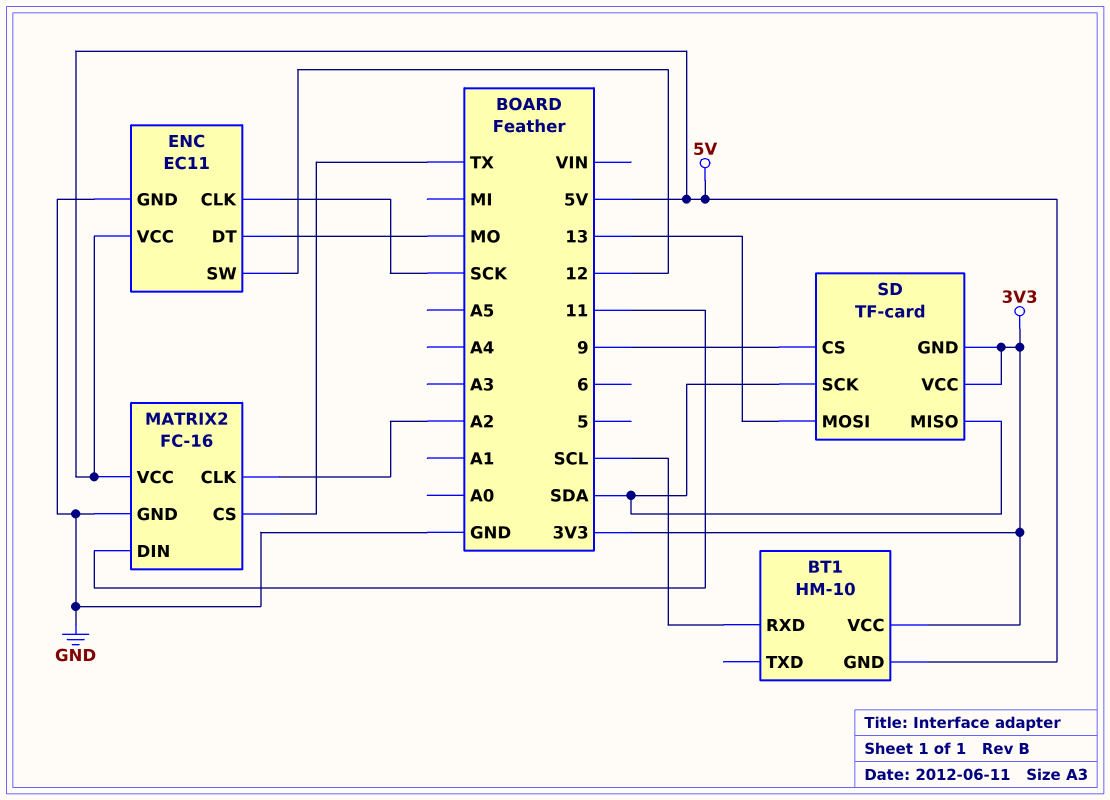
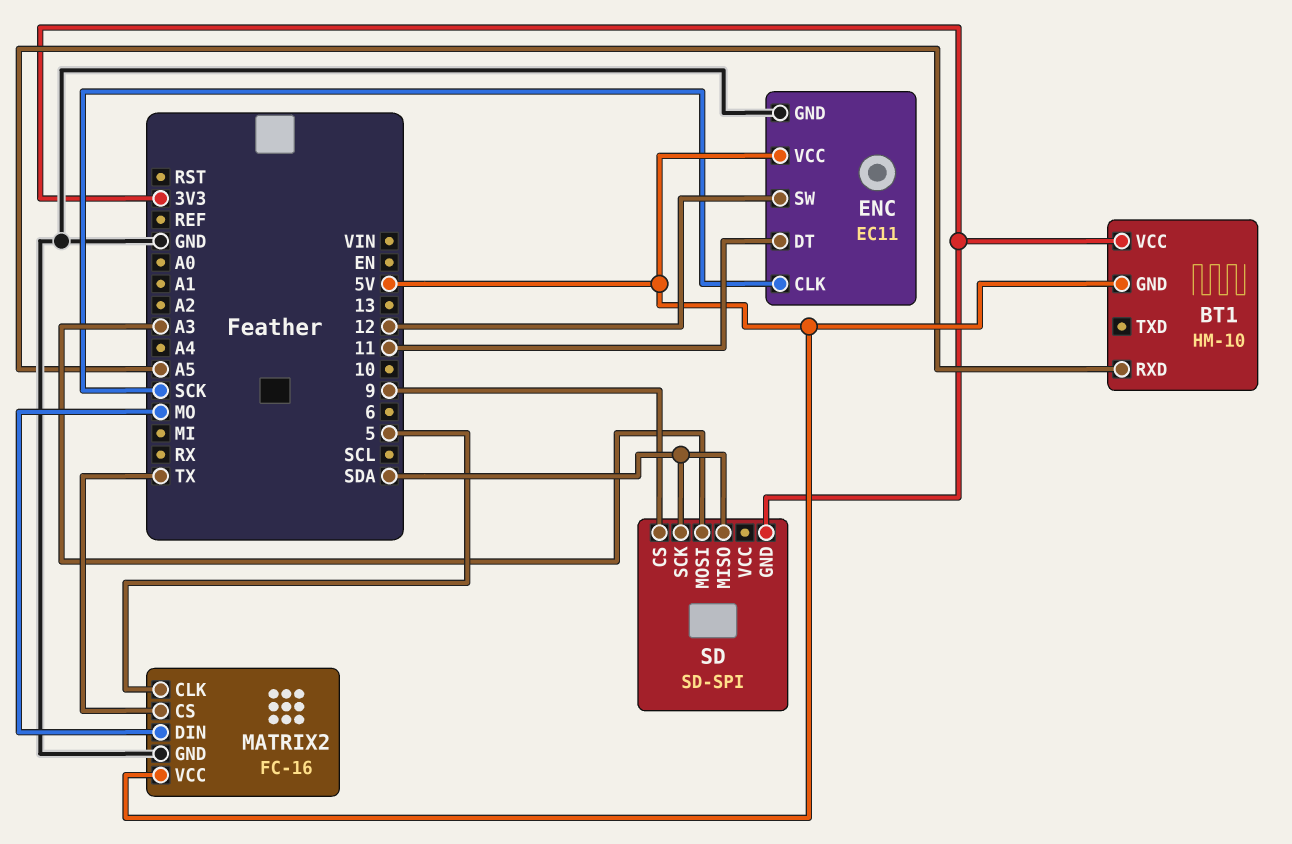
BT1 pin RXD: SCL -> A5
ENC pin DT: MO -> 11
MATRIX2 pin CLK: A2 -> 5
MATRIX2 pin DIN: 11 -> MO
SD: TF-card -> SD-SPI
SD pin MOSI: 13 -> A3
SD pin VCC: 3V3 -> none

